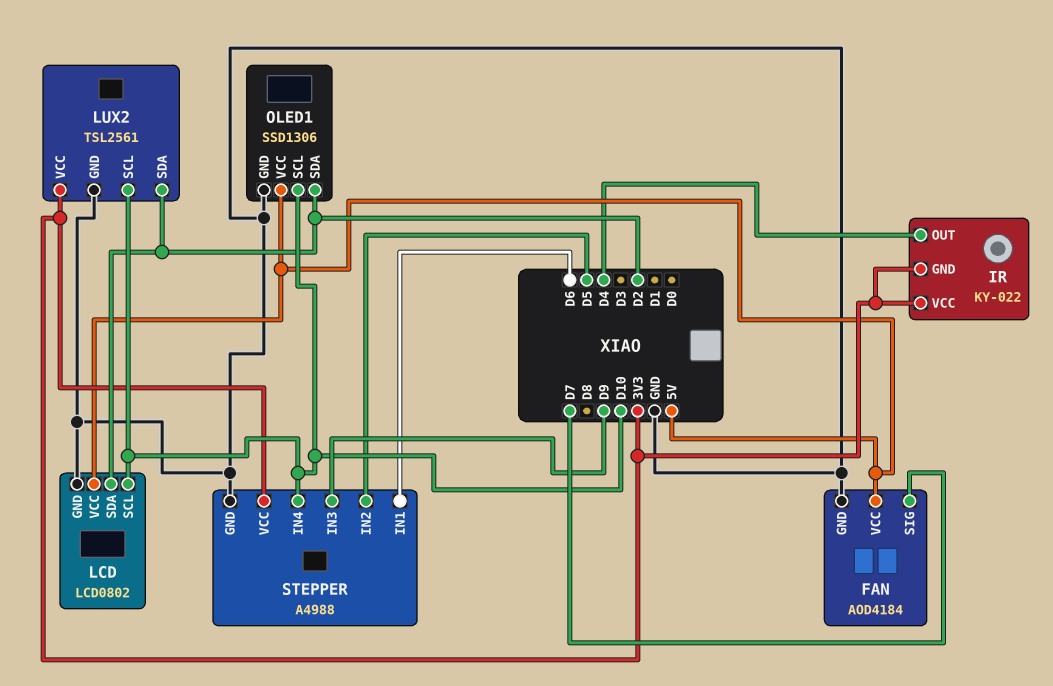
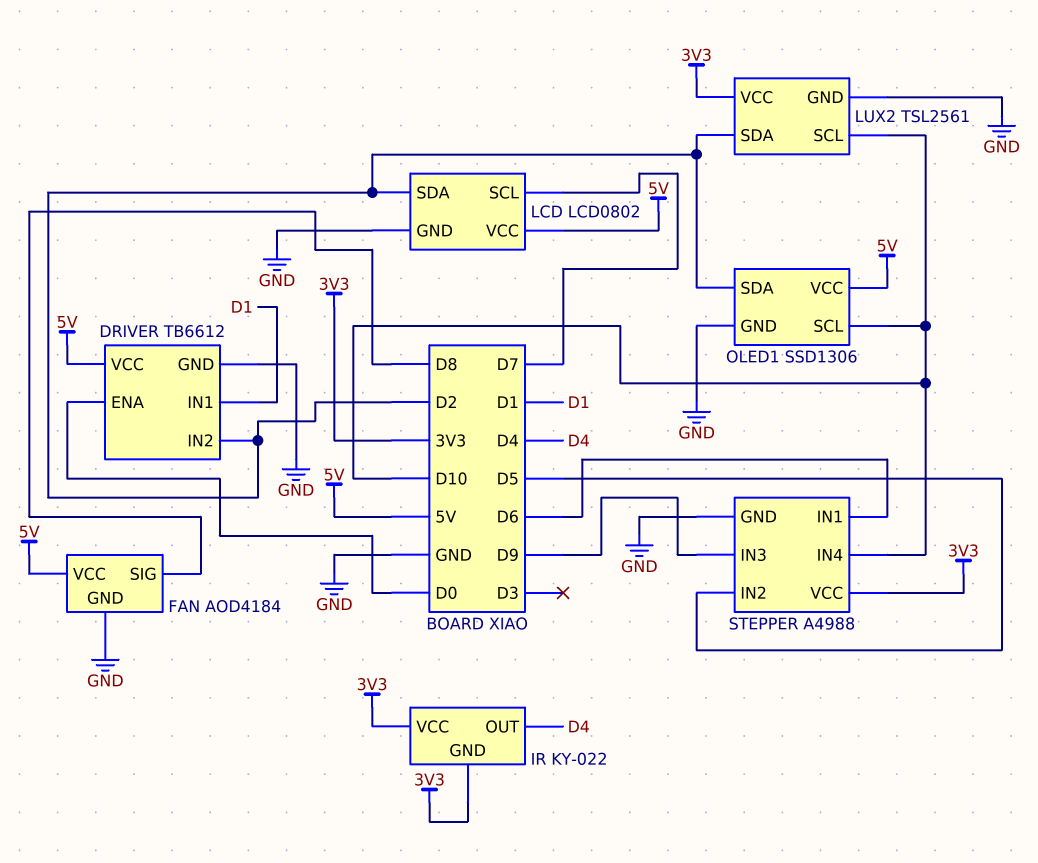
DRIVER: none -> TB6612
DRIVER pin ENA: none -> D0
DRIVER pin GND: none -> GND
DRIVER pin IN1: none -> D1
DRIVER pin IN2: none -> D2
DRIVER pin VCC: none -> 5V
FAN pin SIG: D7 -> D8
LCD pin SCL: D10 -> D7

